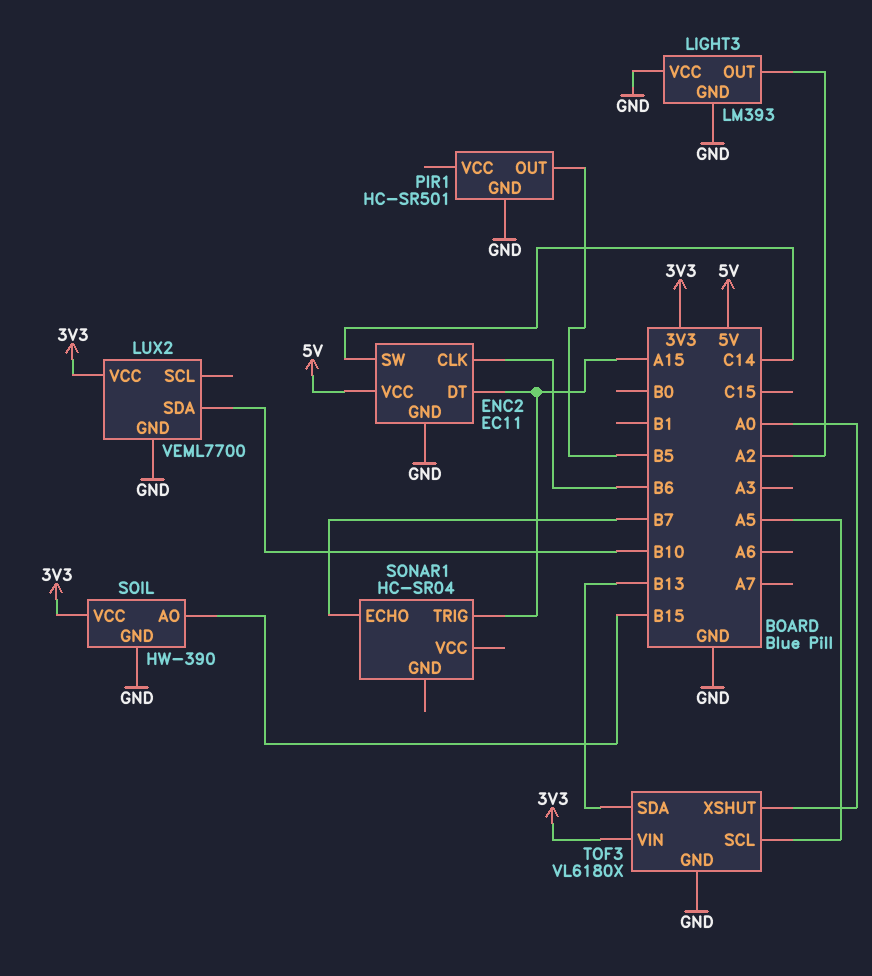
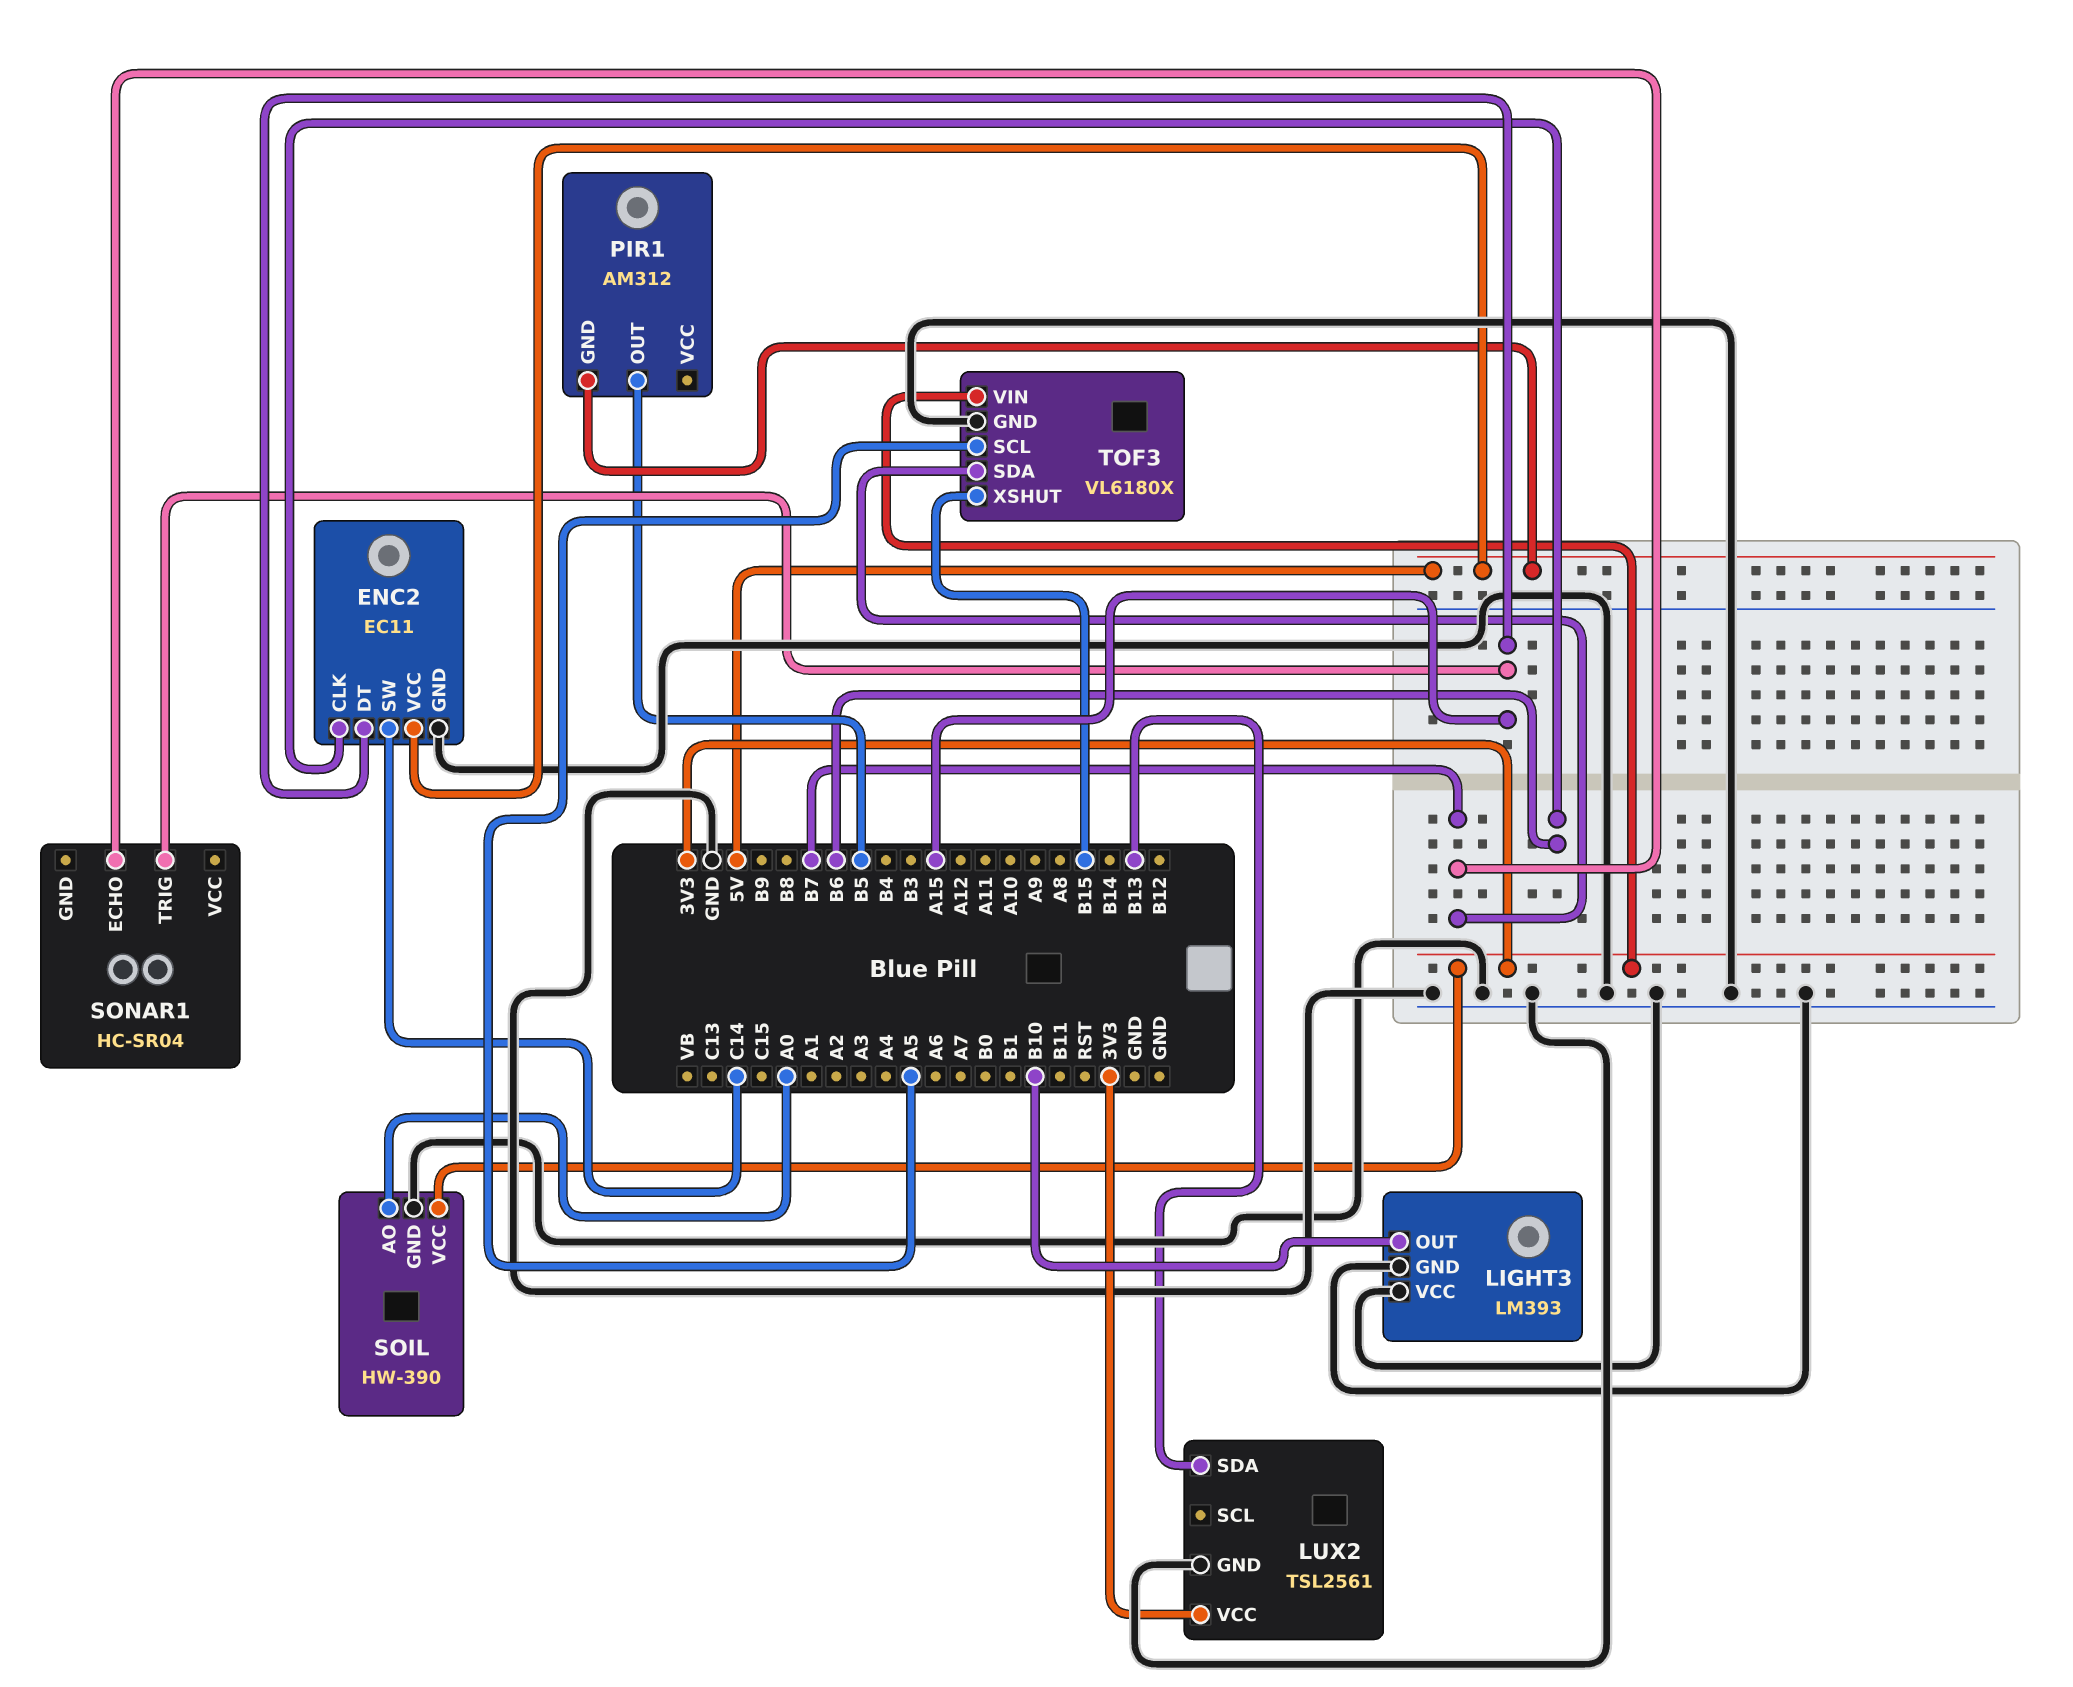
LIGHT3 pin OUT: A2 -> B10
LUX2: VEML7700 -> TSL2561
LUX2 pin SDA: B10 -> B13
PIR1: HC-SR501 -> AM312
PIR1 pin GND: GND -> 5V
SOIL pin AO: B15 -> A0
TOF3 pin SDA: B13 -> B7
TOF3 pin XSHUT: A0 -> B15

